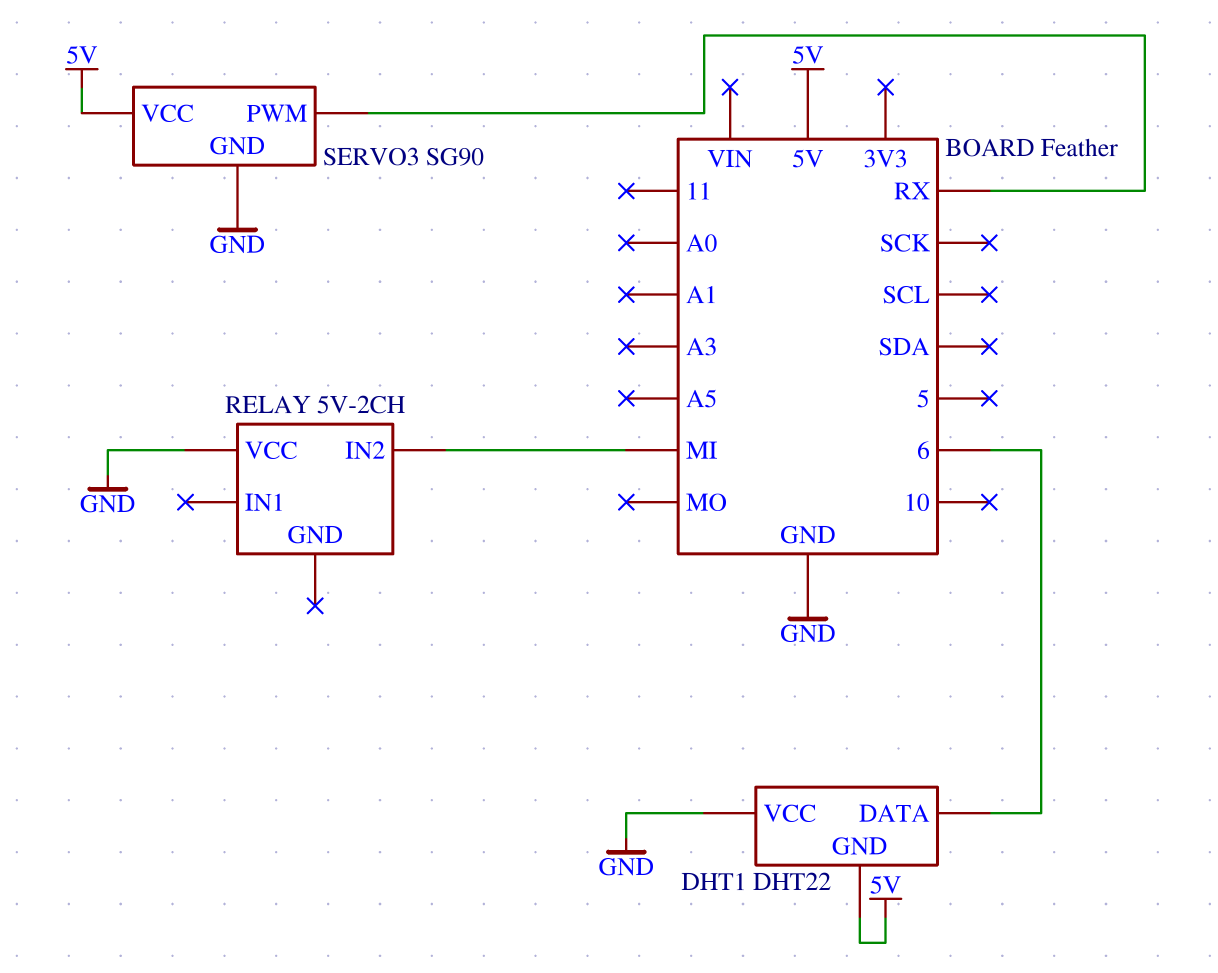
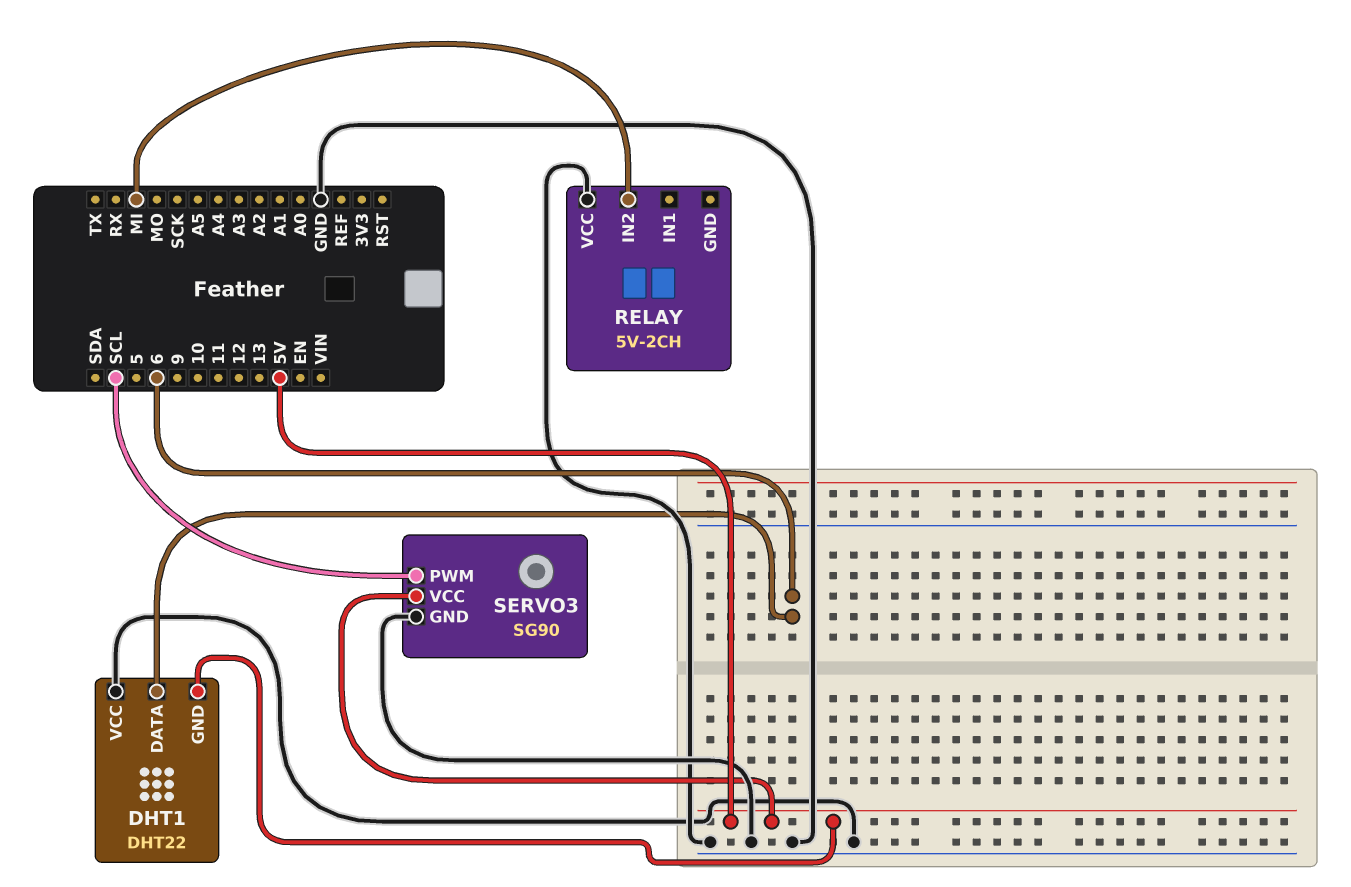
SERVO3 pin PWM: RX -> SCL

